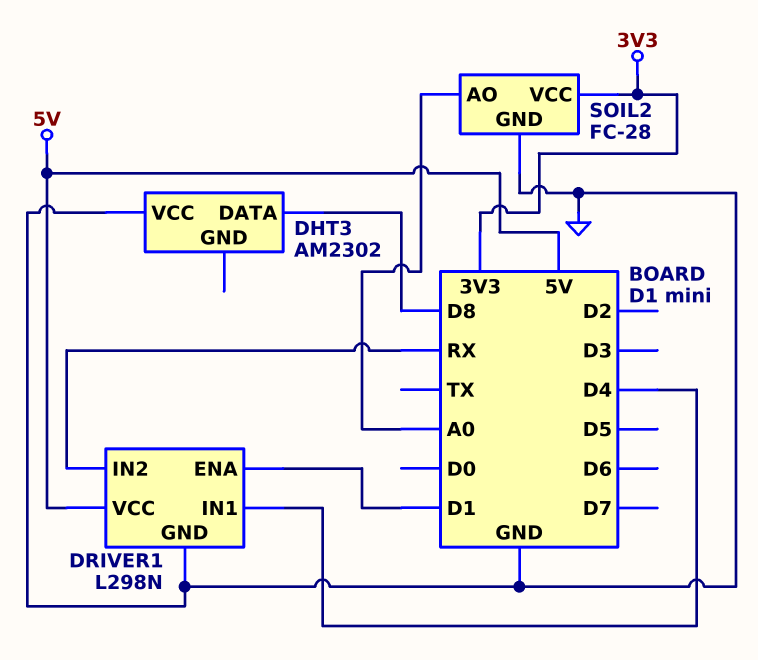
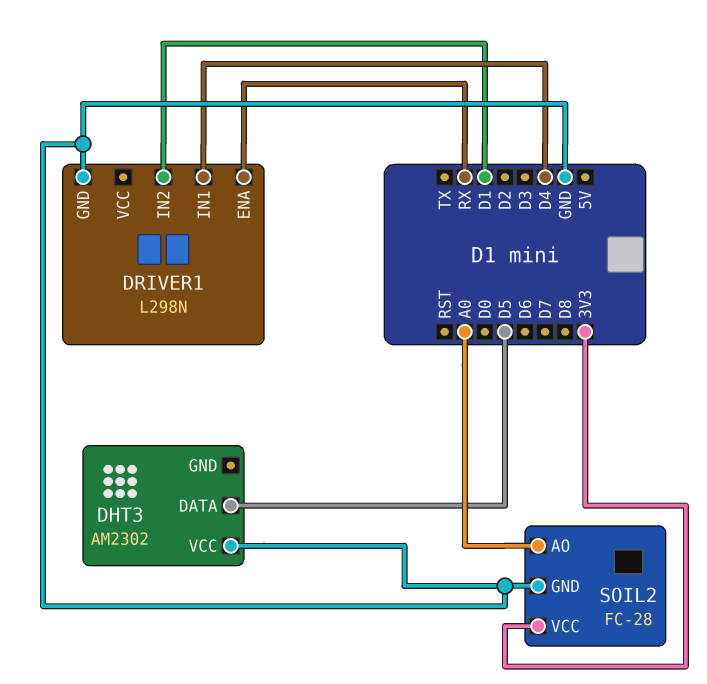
DHT3 pin DATA: D8 -> D5
DRIVER1 pin ENA: D1 -> RX
DRIVER1 pin IN2: RX -> D1
DRIVER1 pin VCC: 5V -> none

